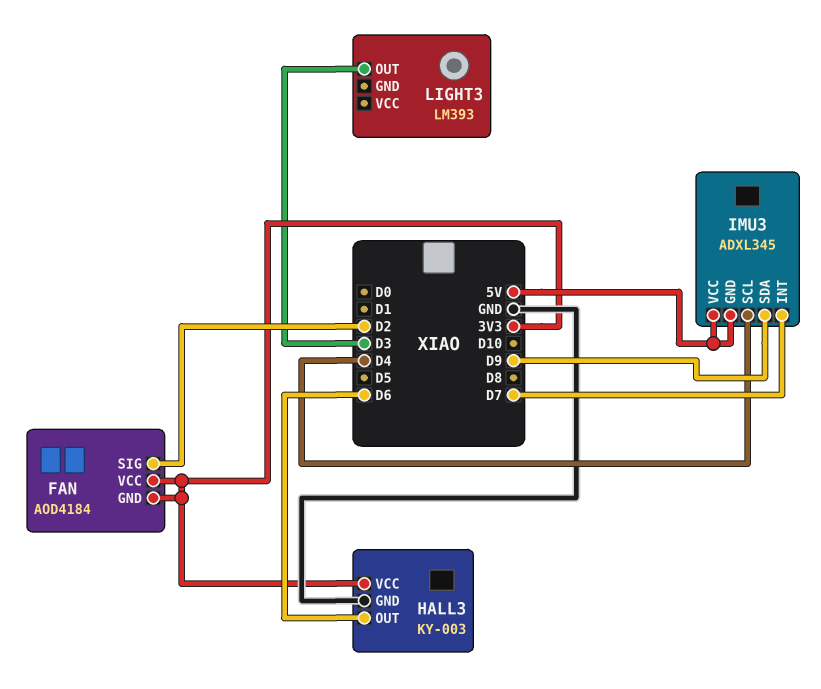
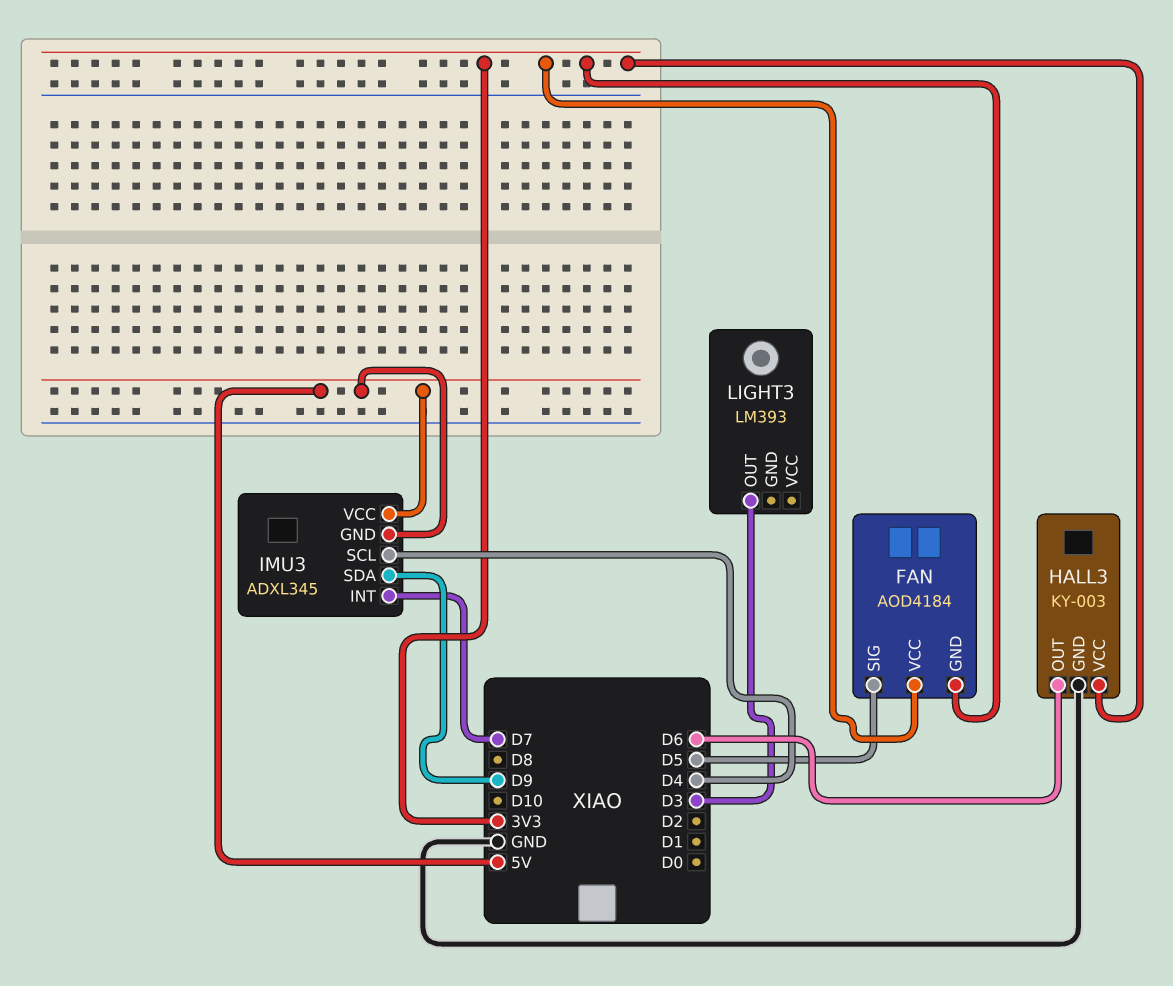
FAN pin SIG: D2 -> D5

